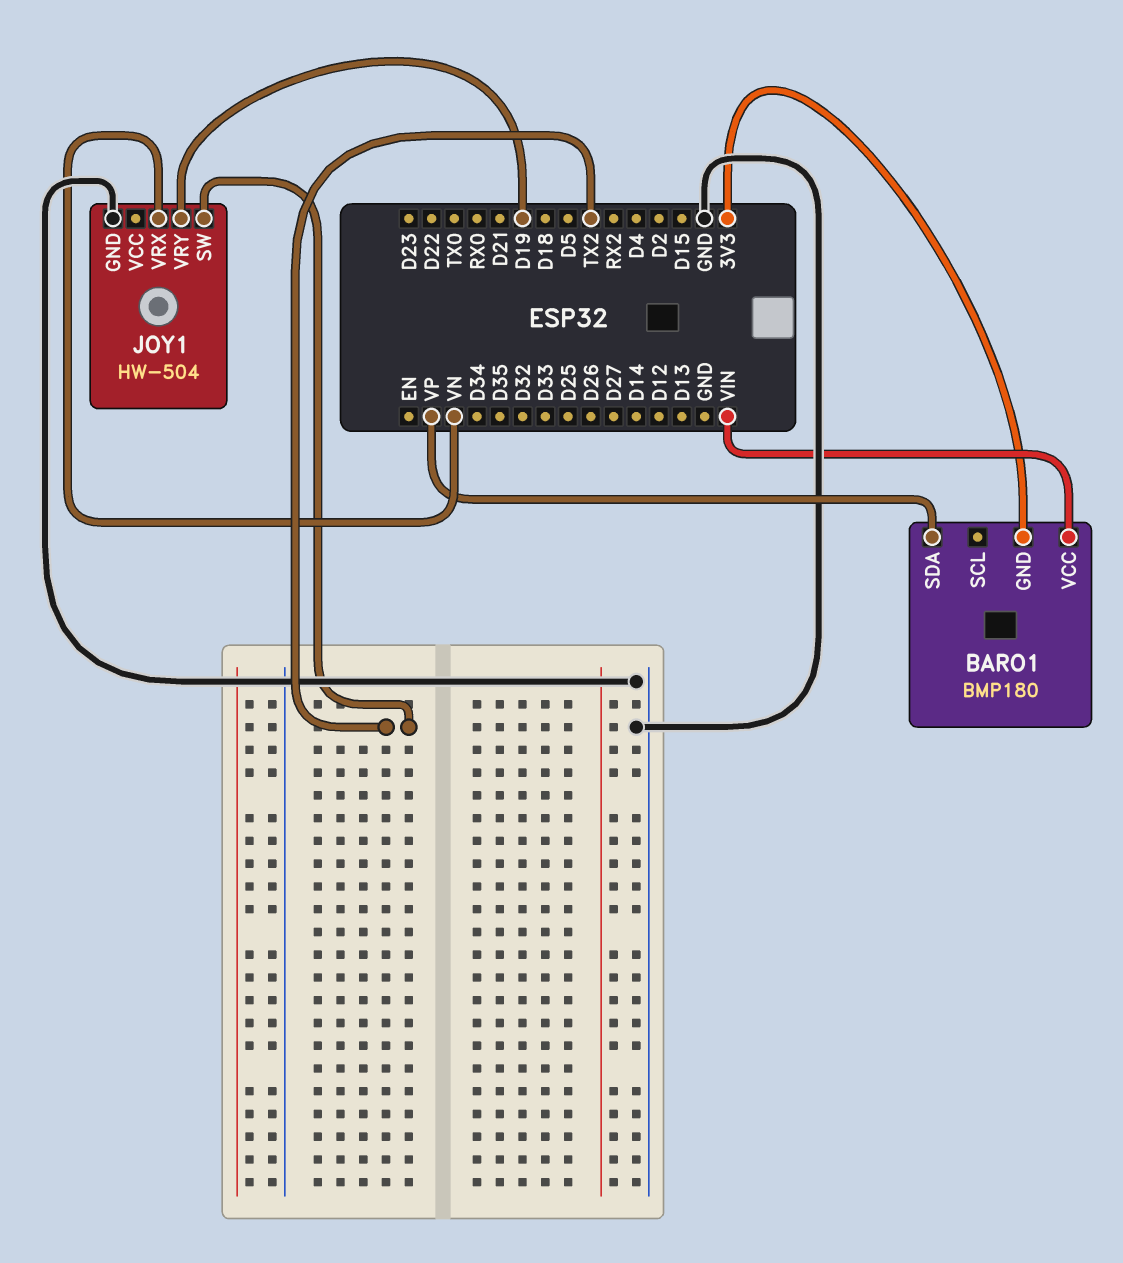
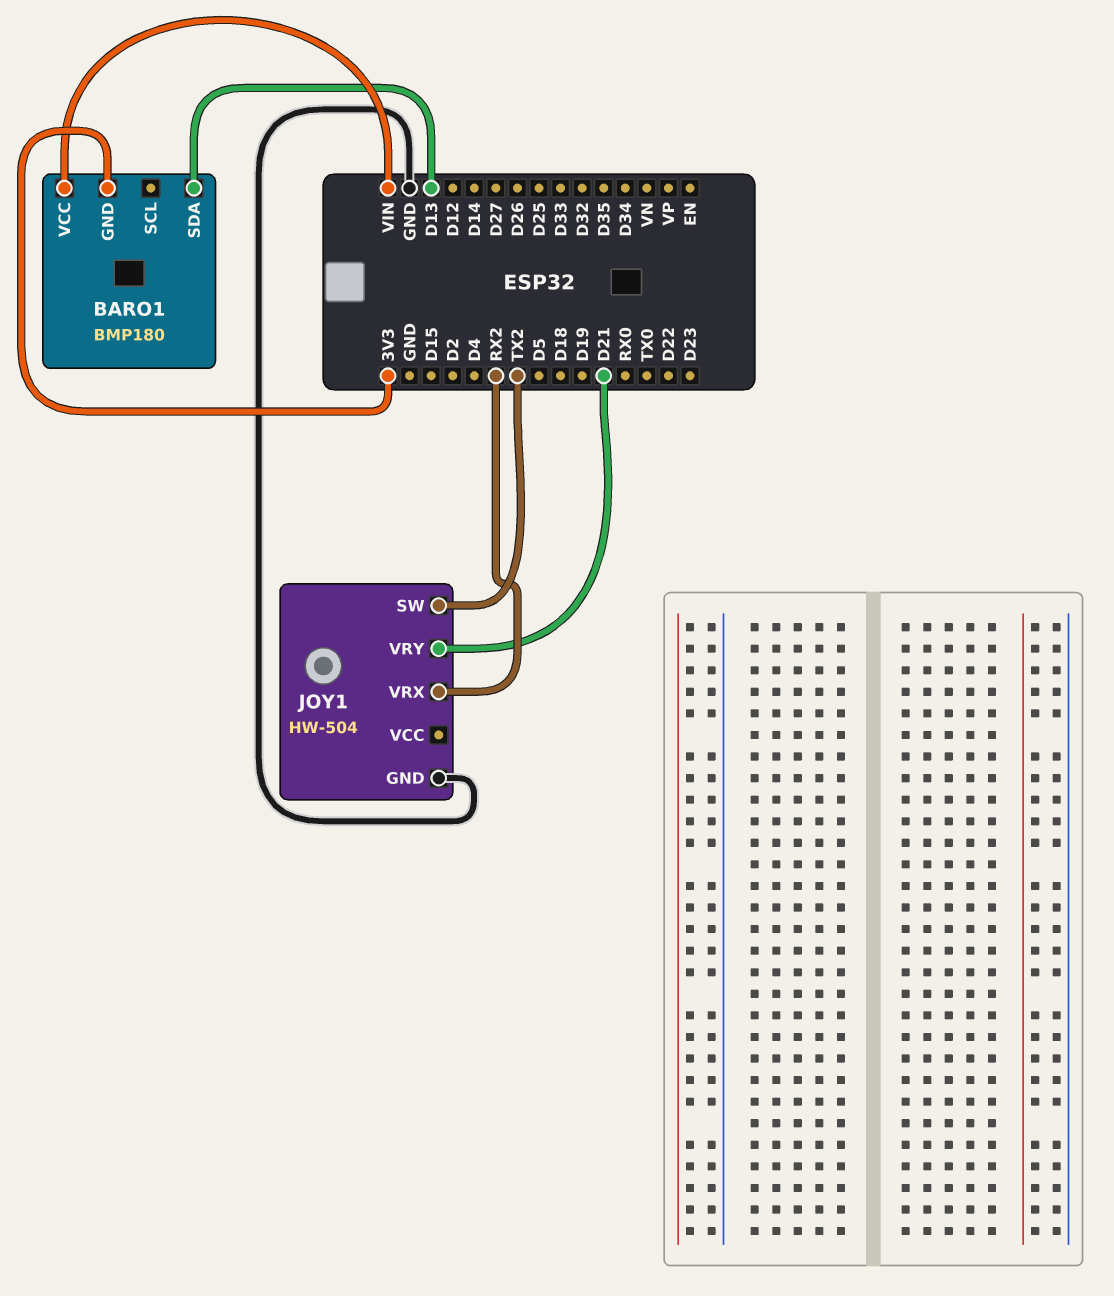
BARO1 pin SDA: VP -> D13
JOY1 pin VRX: VN -> RX2
JOY1 pin VRY: D19 -> D21

